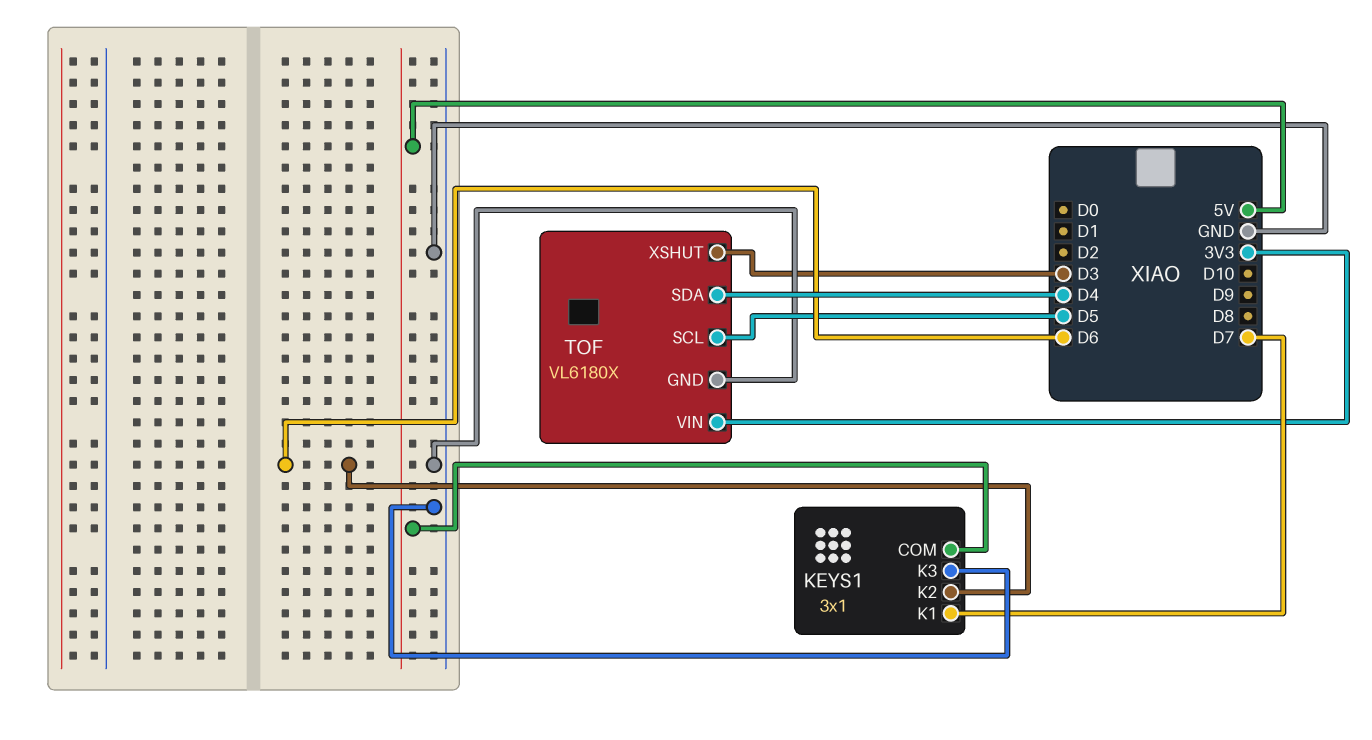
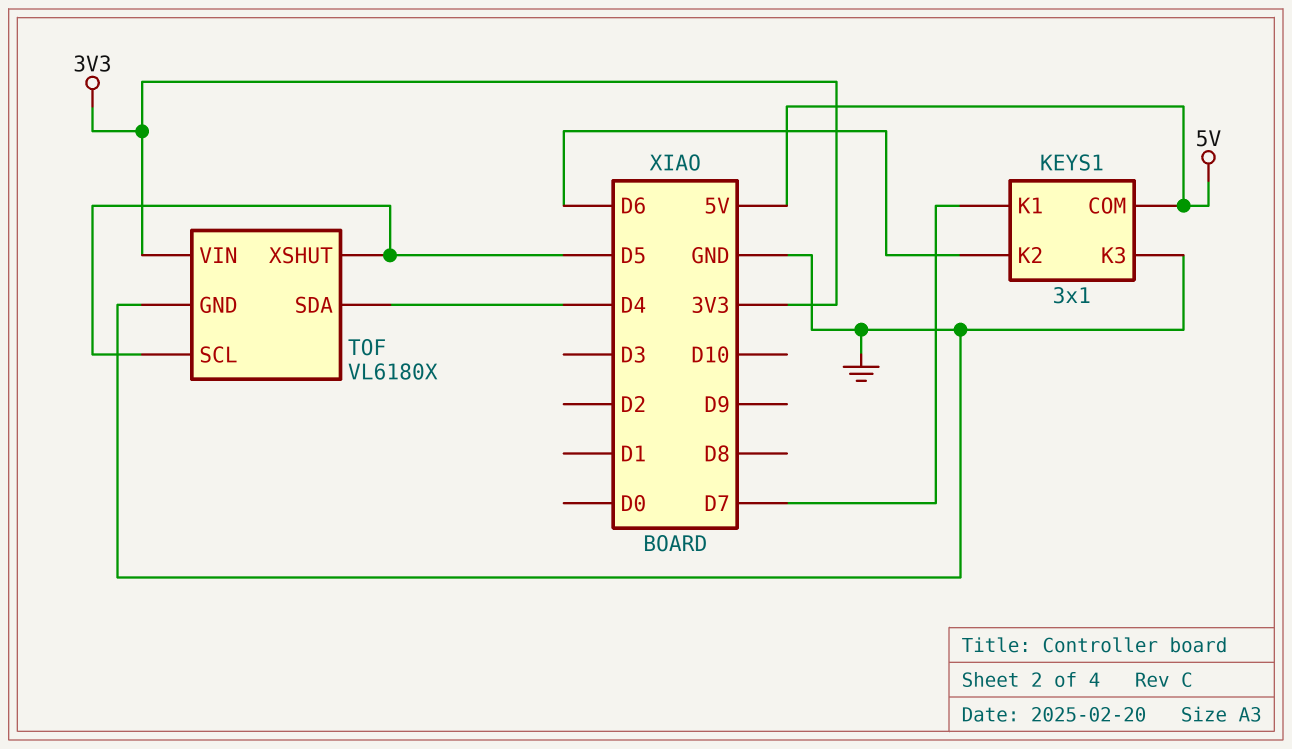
TOF pin XSHUT: D3 -> D5

